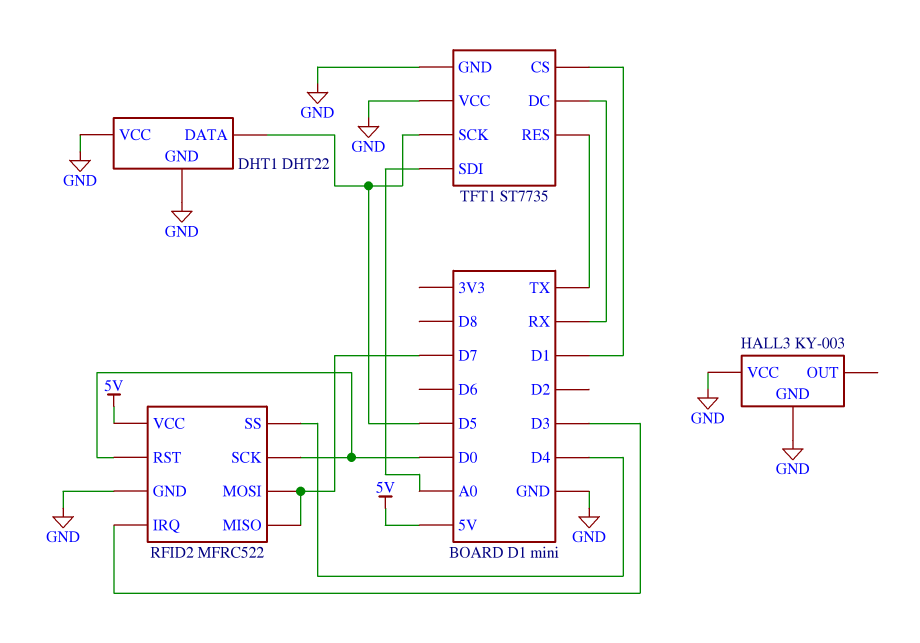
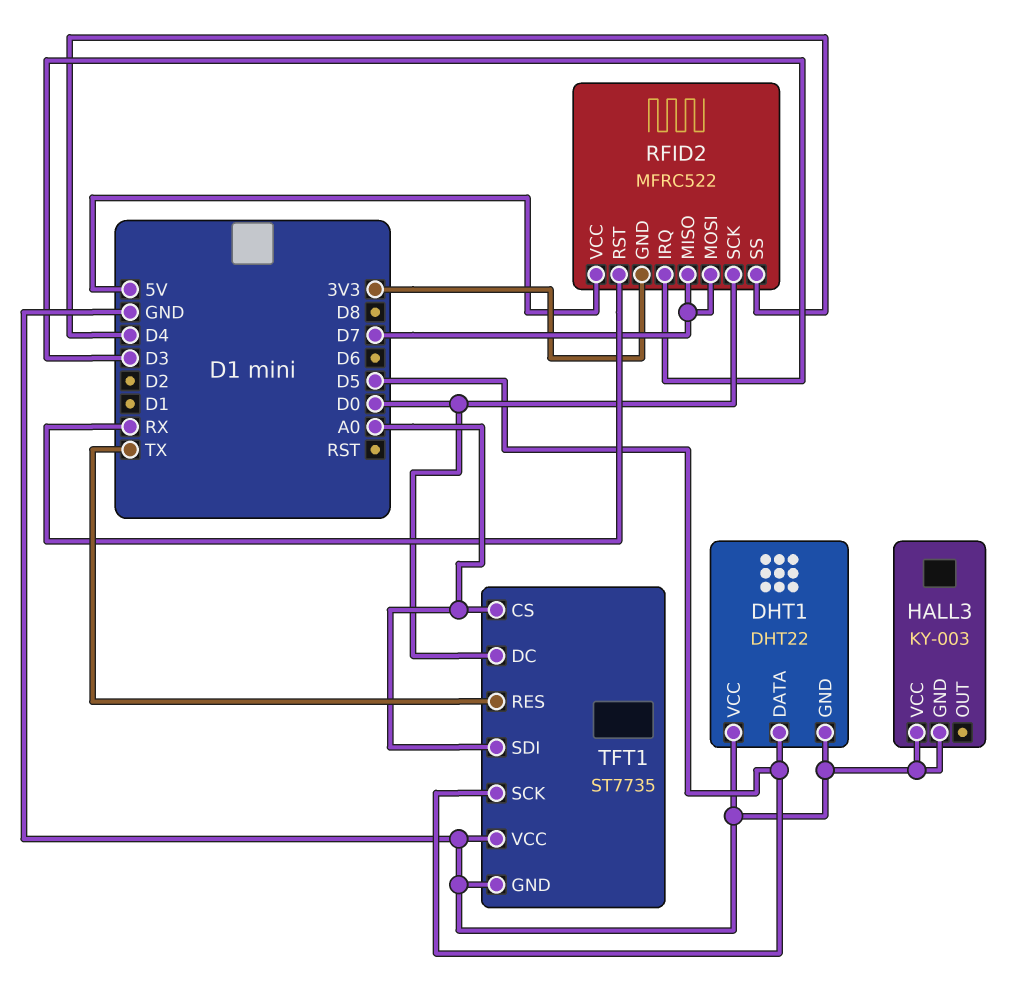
RFID2 pin GND: GND -> 3V3
RFID2 pin RST: D0 -> RX
TFT1 pin CS: D1 -> A0
TFT1 pin DC: RX -> D0

